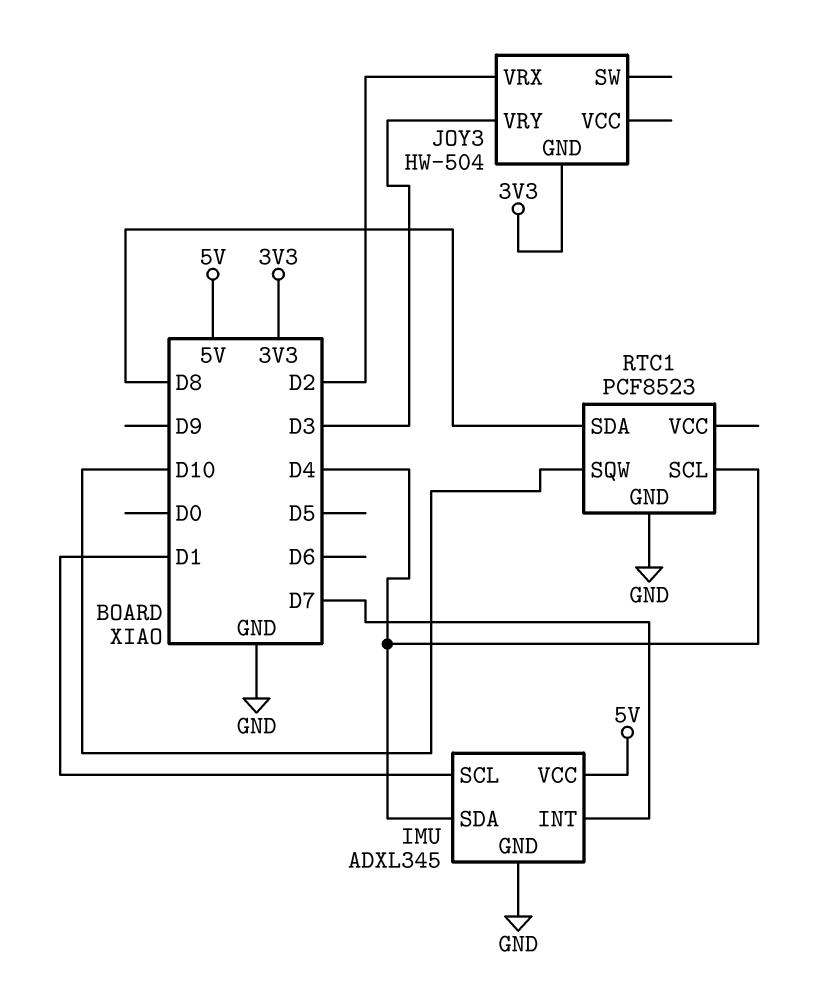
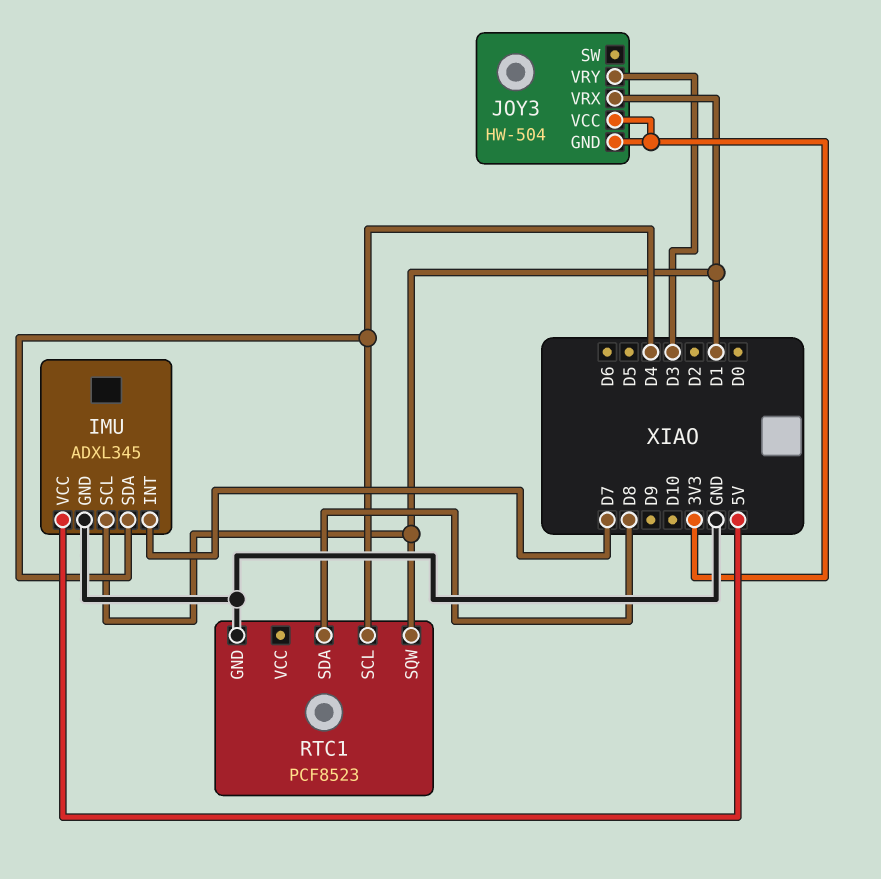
JOY3 pin VCC: none -> 3V3
JOY3 pin VRX: D2 -> D1
RTC1 pin SQW: D10 -> D1

